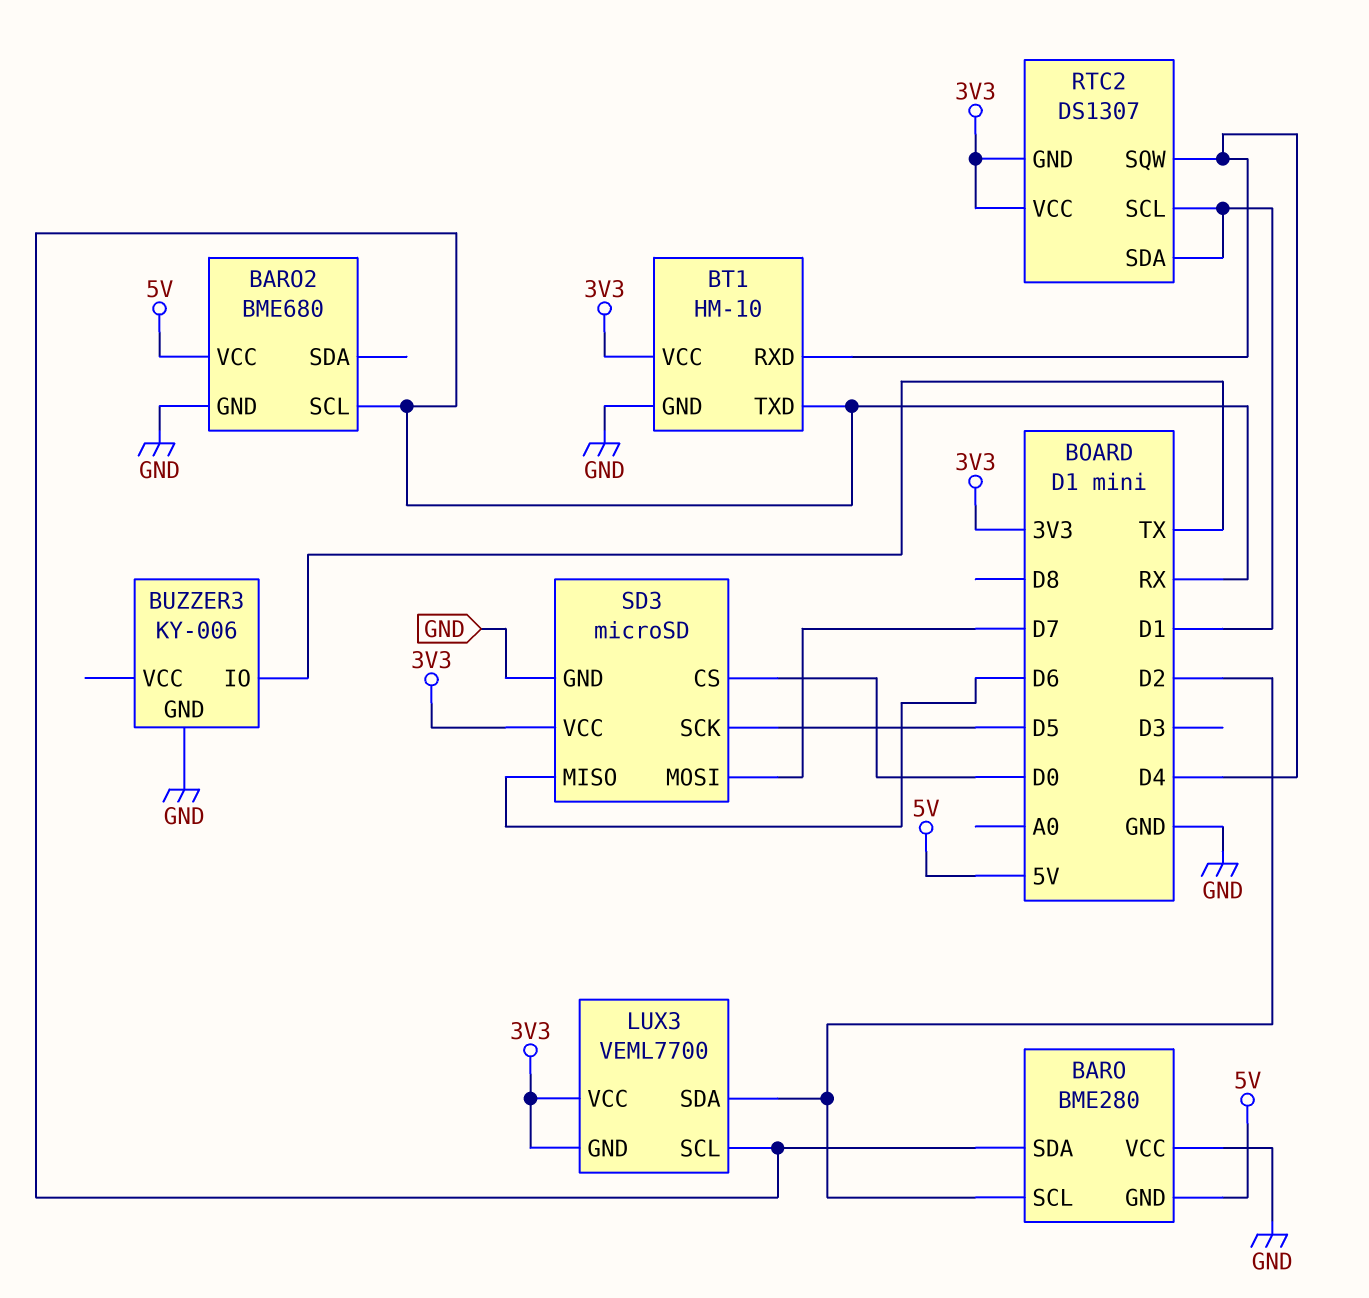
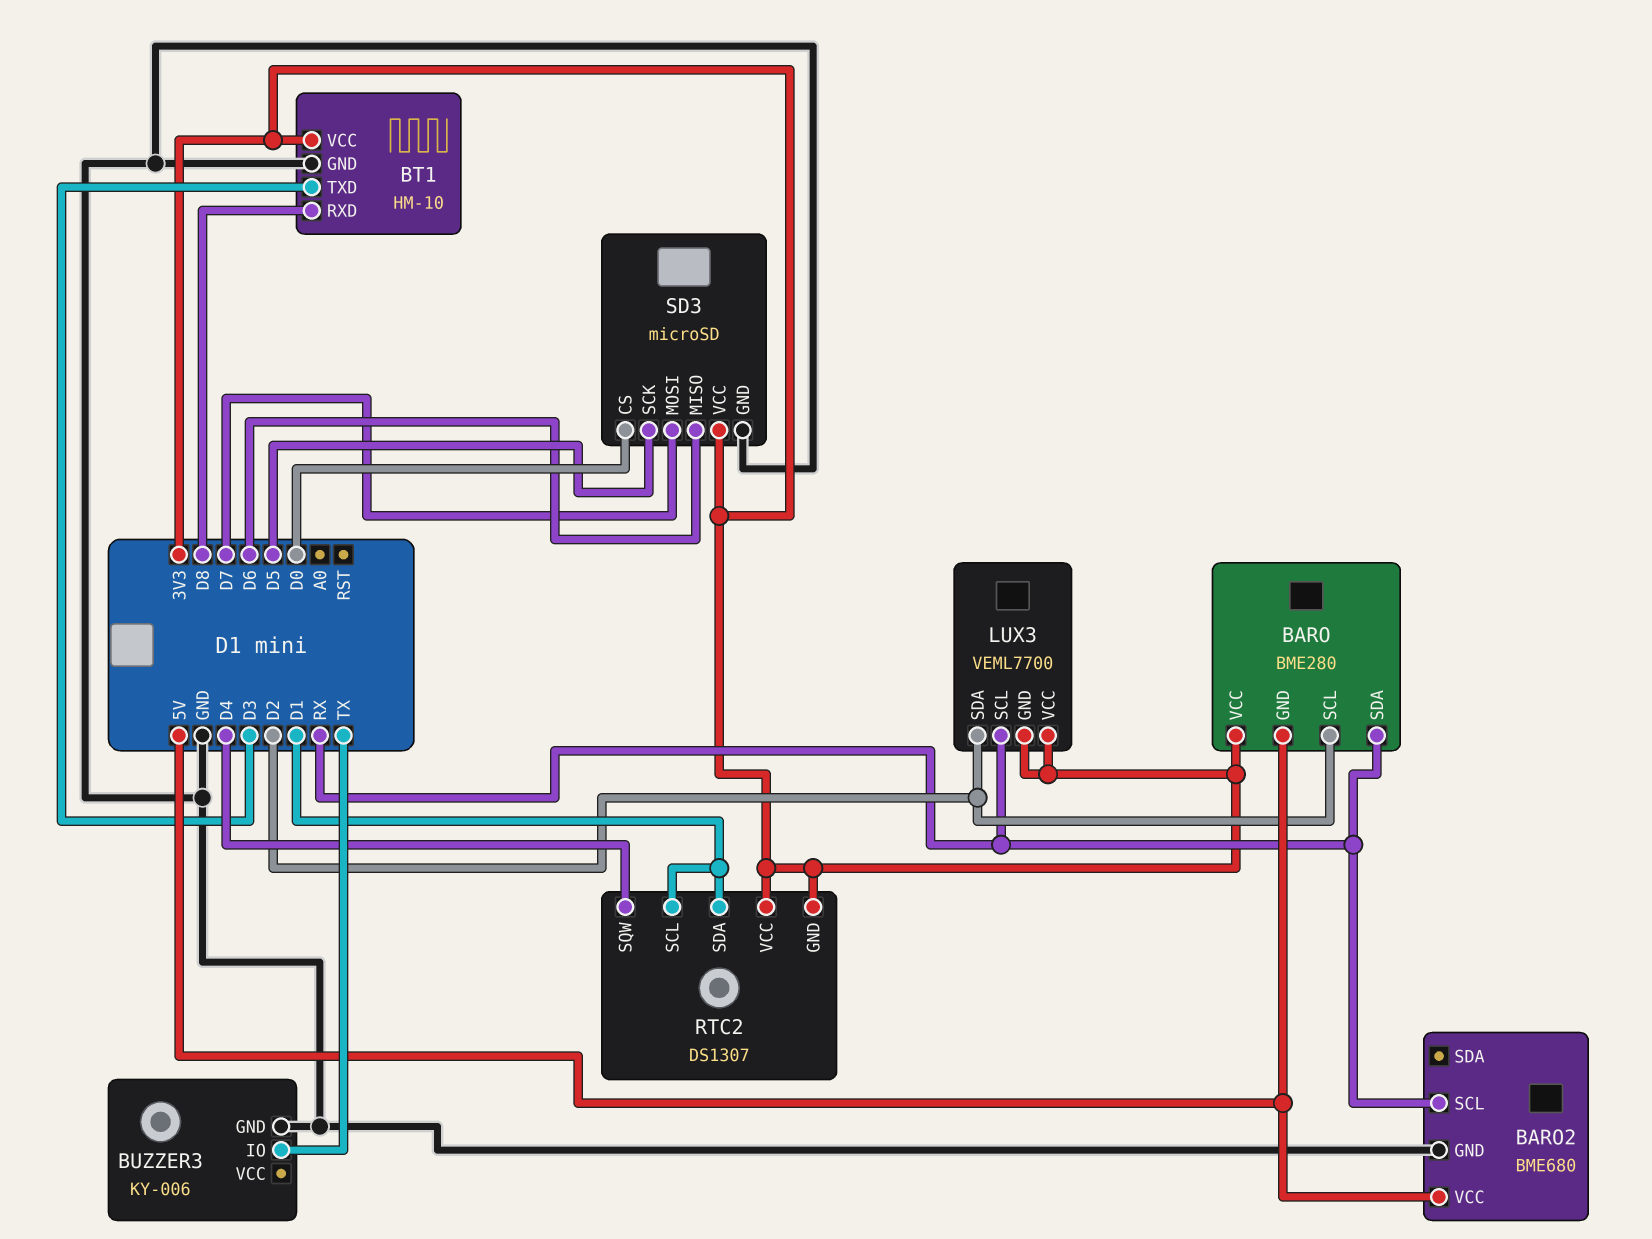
BARO pin VCC: GND -> 3V3
BT1 pin RXD: D4 -> D8
BT1 pin TXD: RX -> D3

